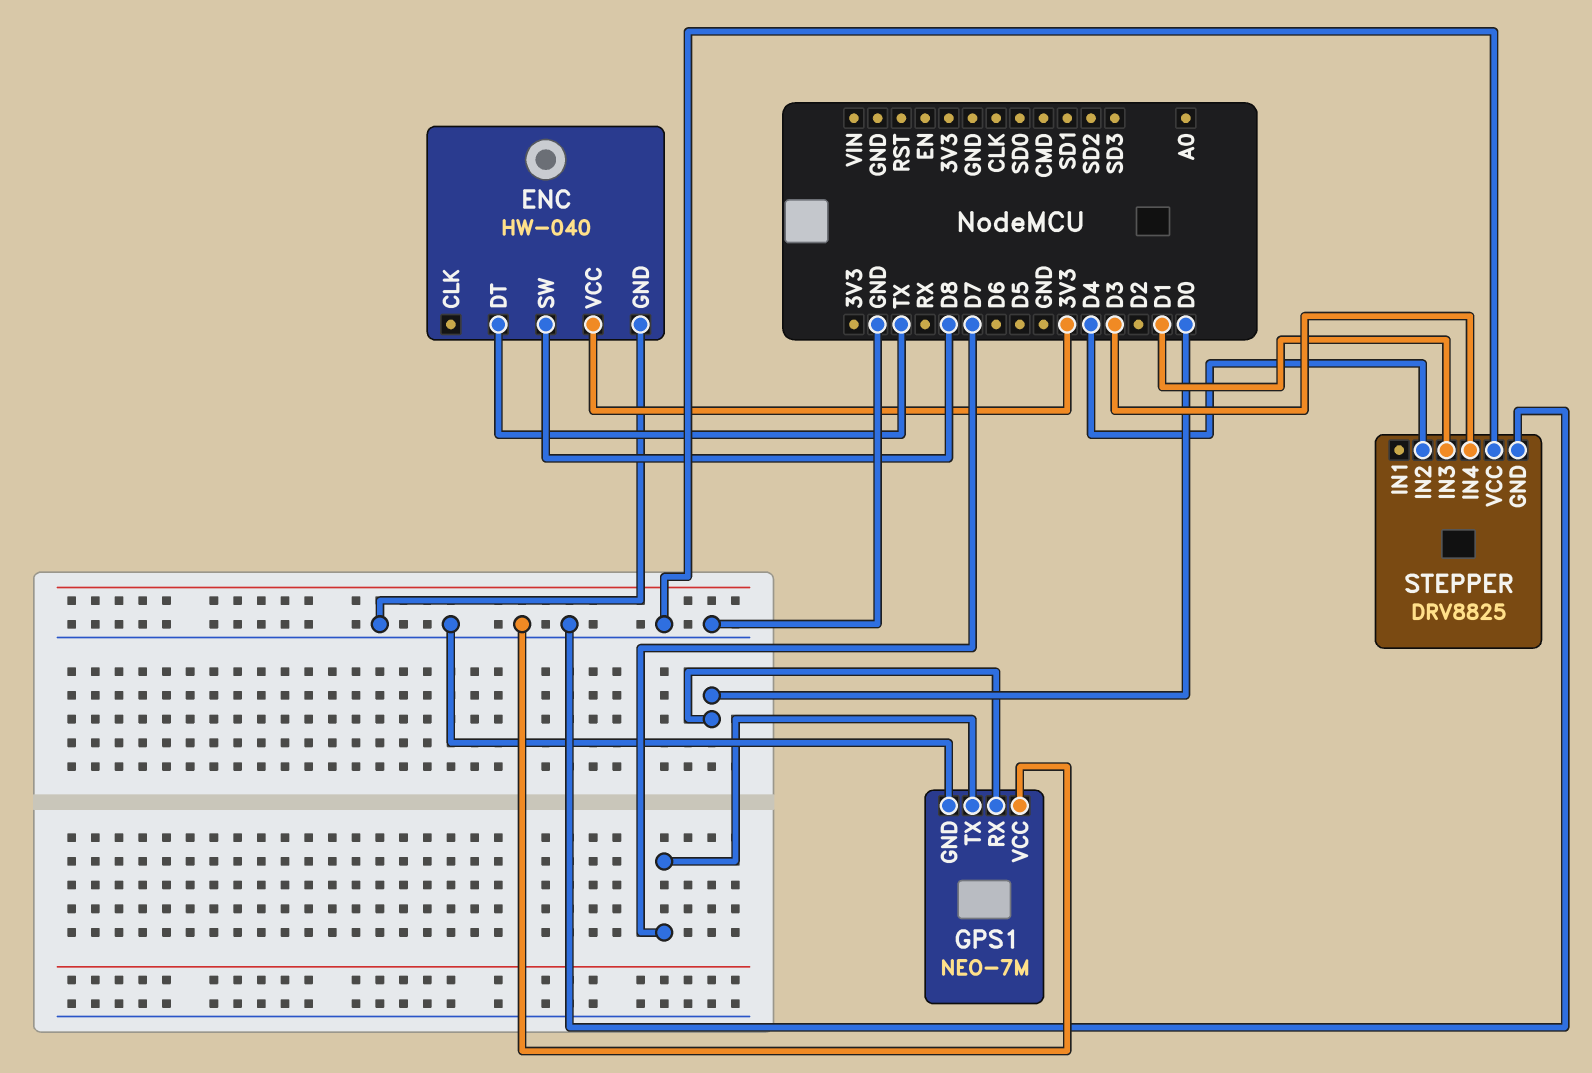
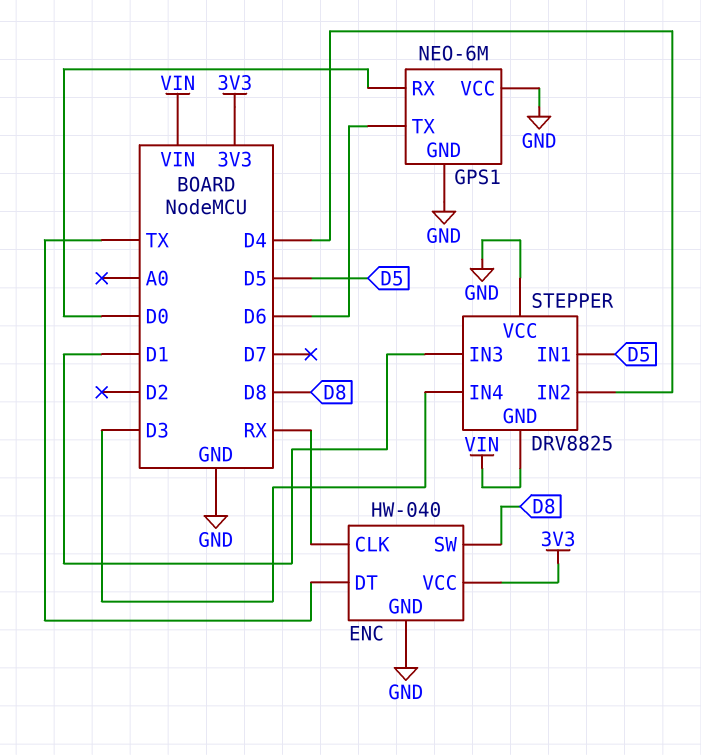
ENC pin CLK: none -> RX
GPS1: NEO-7M -> NEO-6M
GPS1 pin TX: D7 -> D6
STEPPER pin GND: GND -> VIN
STEPPER pin IN1: none -> D5

